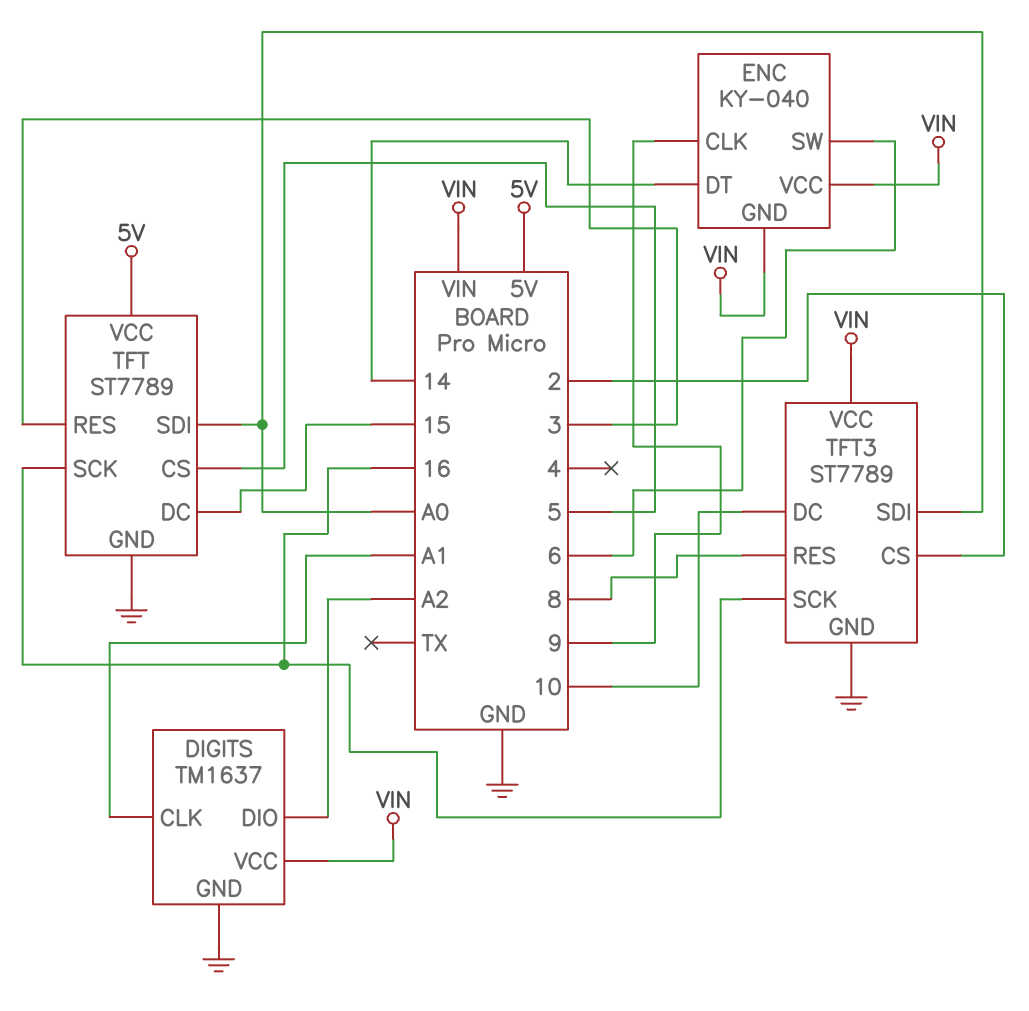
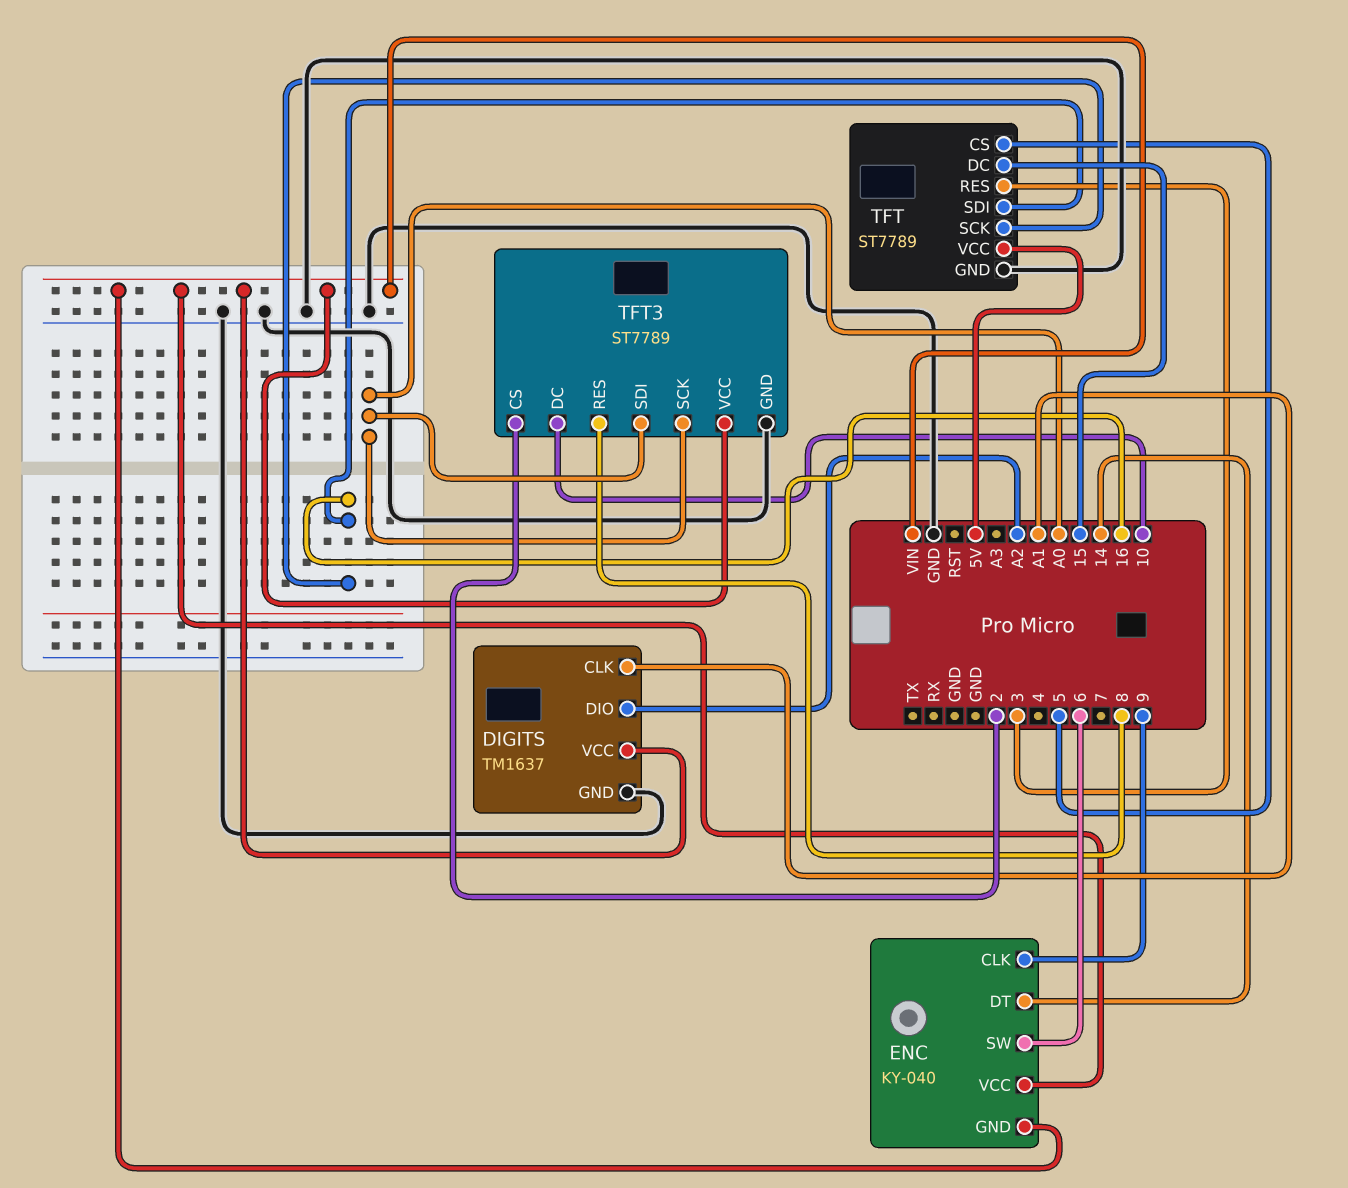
TFT pin SDI: A0 -> 16
TFT3 pin SCK: 16 -> A0

